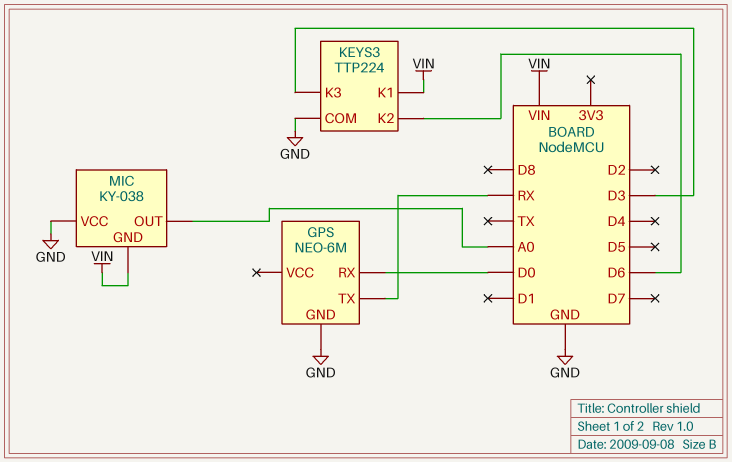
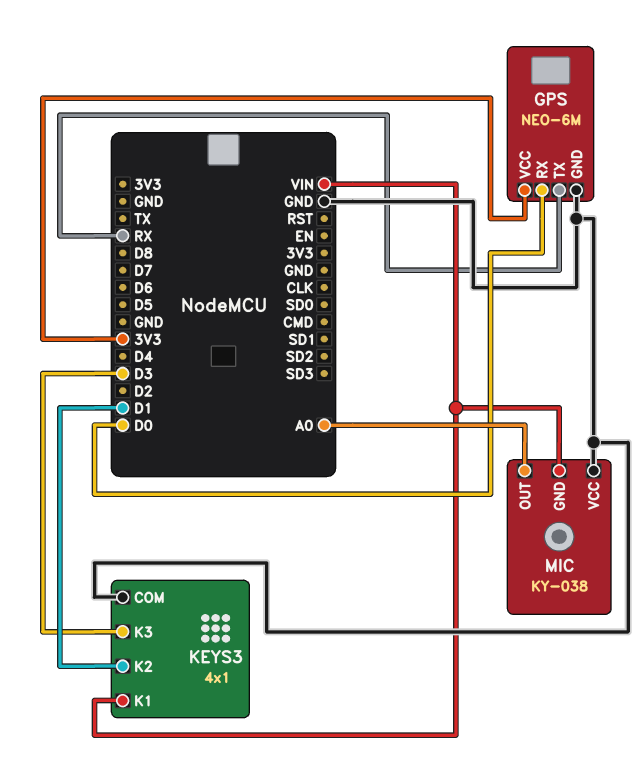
GPS pin VCC: none -> 3V3
KEYS3: TTP224 -> 4x1
KEYS3 pin K2: D6 -> D1

